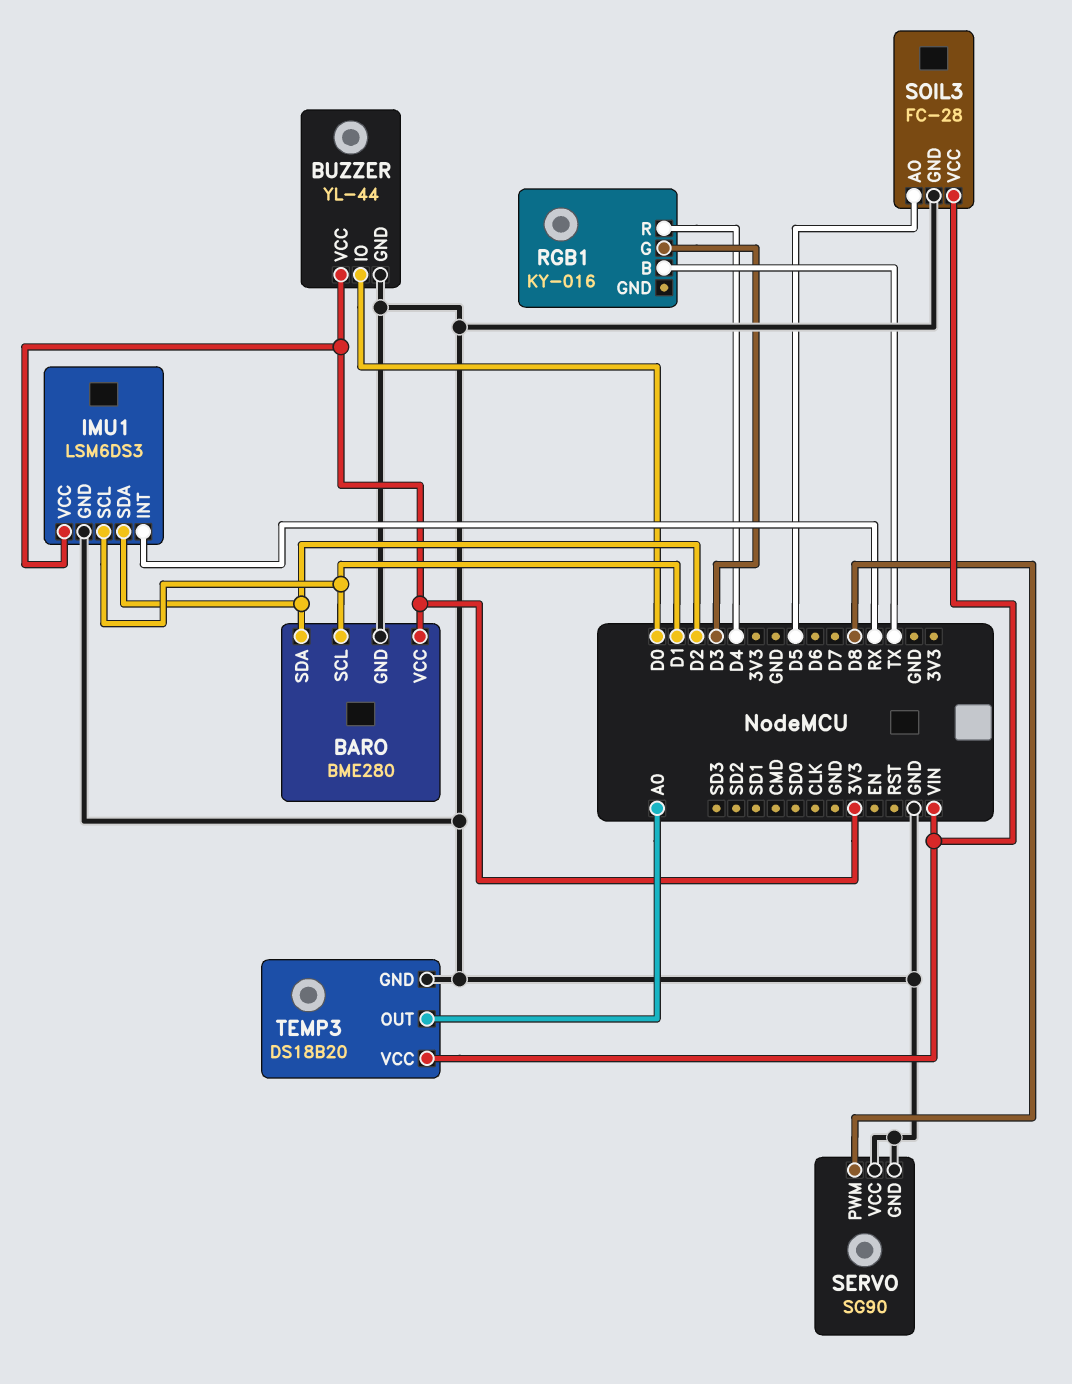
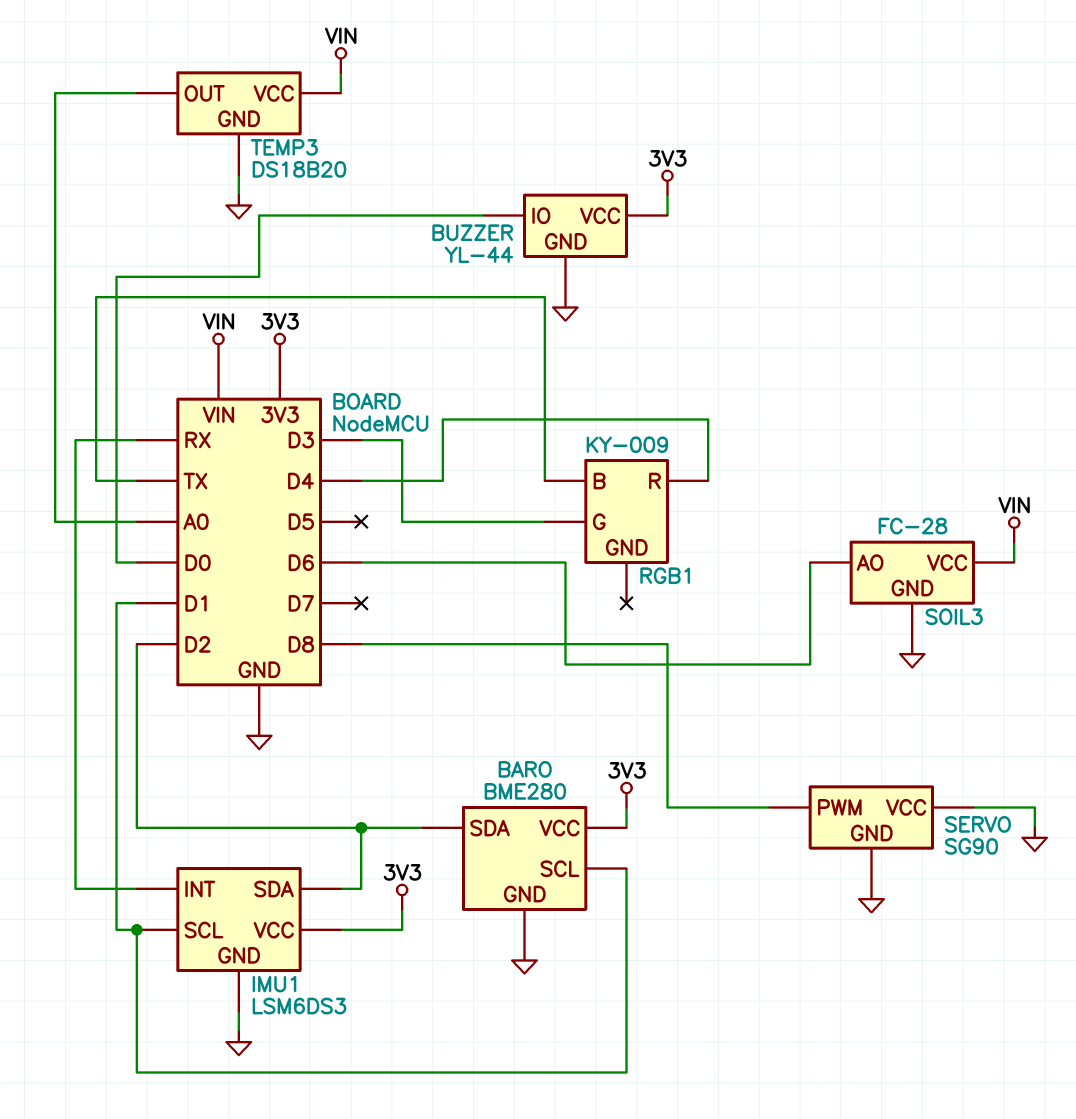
RGB1: KY-016 -> KY-009
SOIL3 pin AO: D5 -> D6

